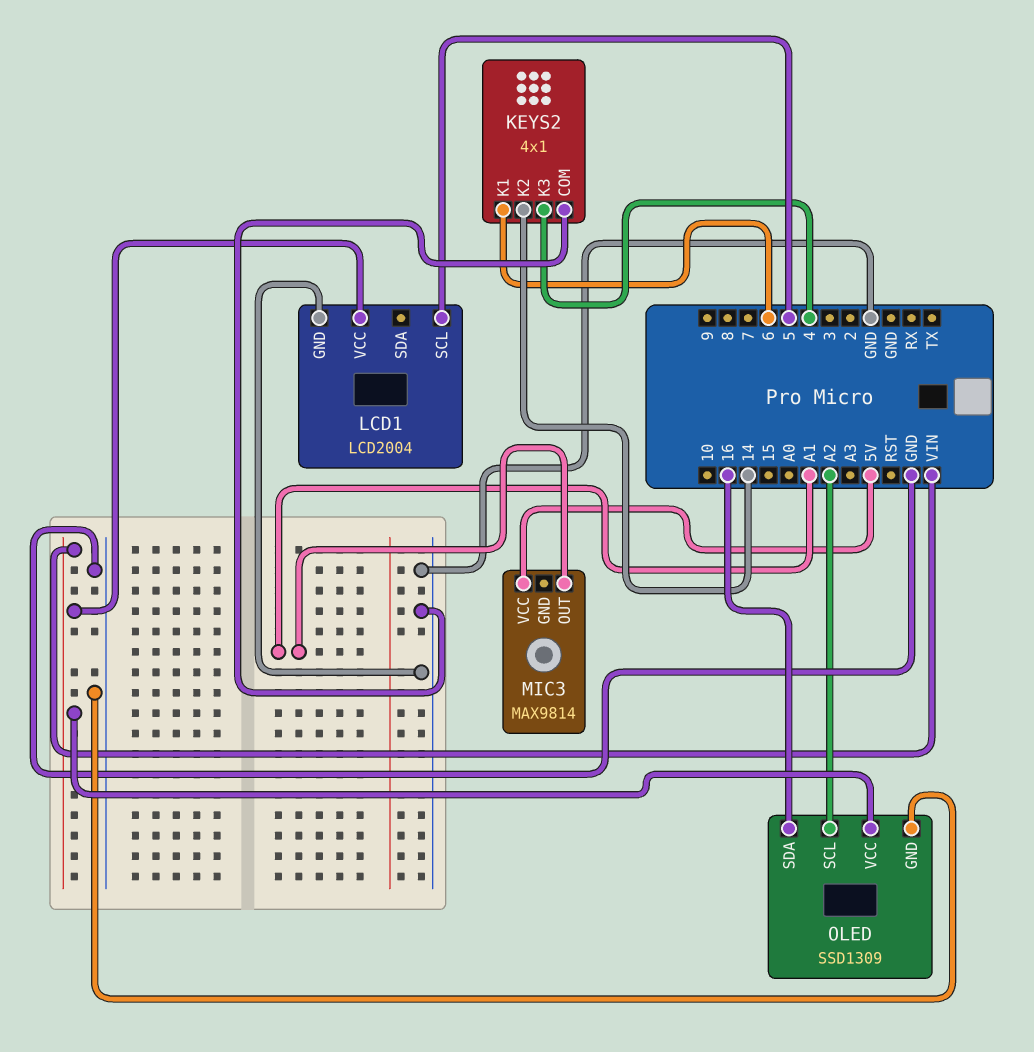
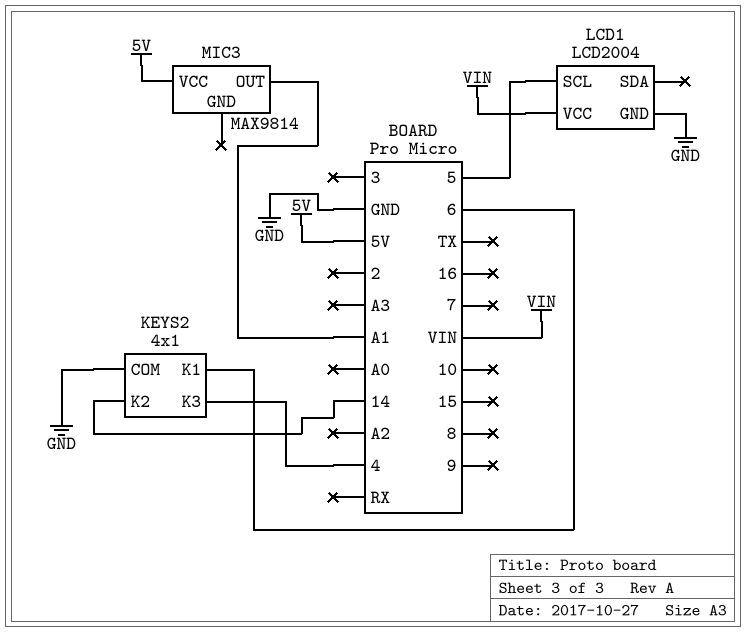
OLED: SSD1309 -> none
OLED pin GND: GND -> none
OLED pin SCL: A2 -> none
OLED pin SDA: 16 -> none
OLED pin VCC: VIN -> none

